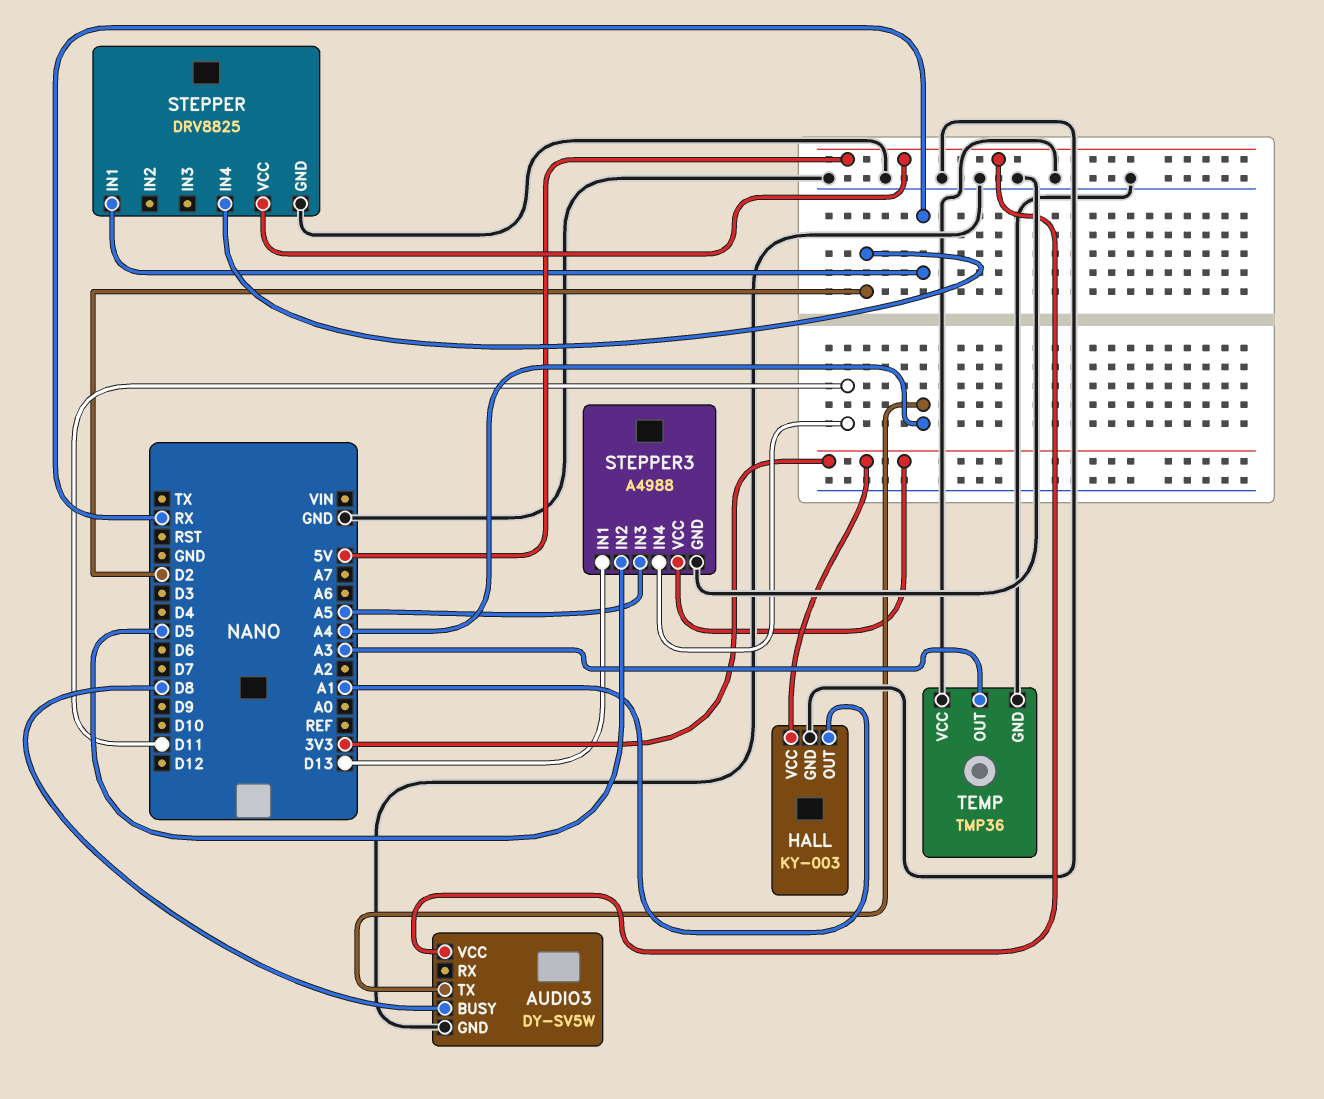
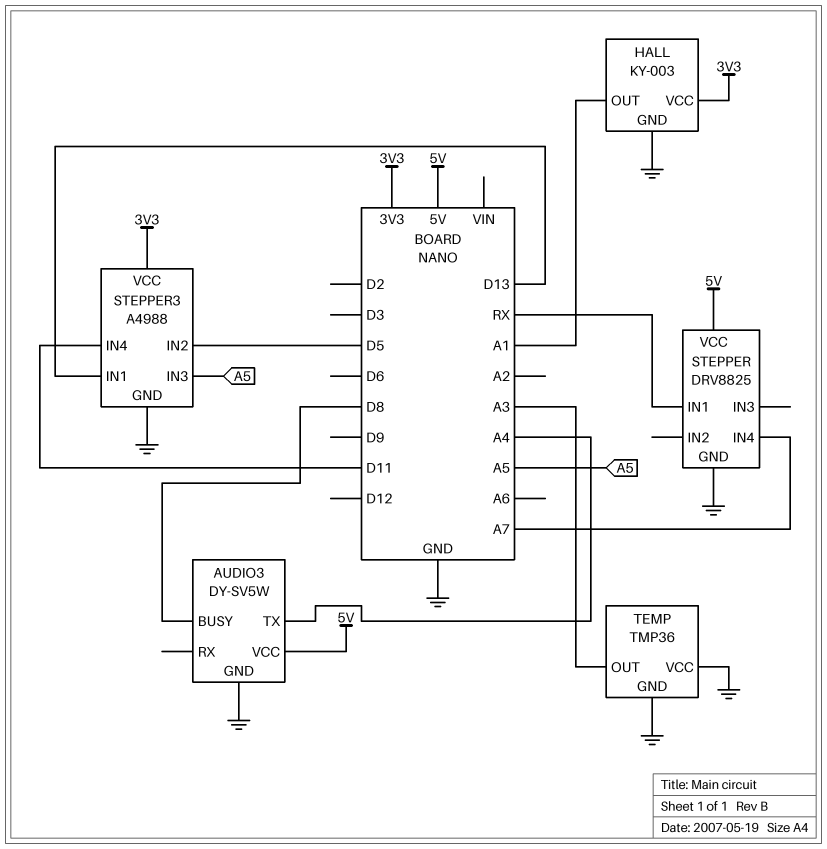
STEPPER pin IN4: D2 -> A7

